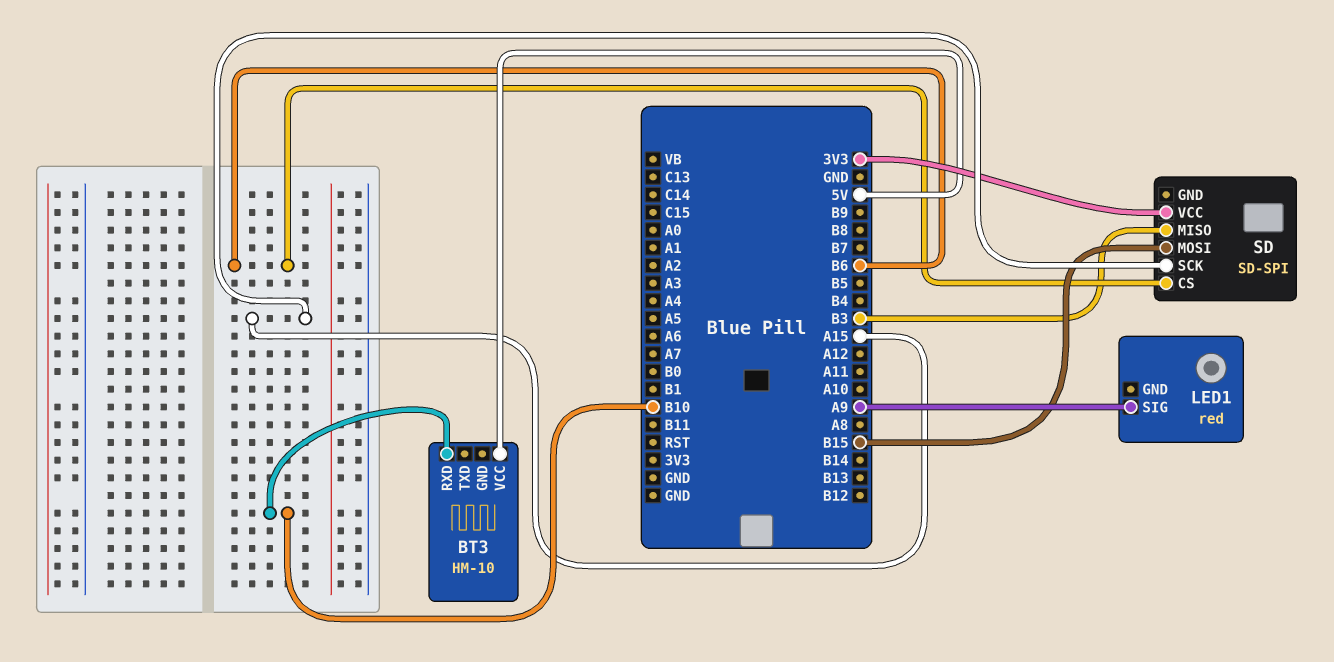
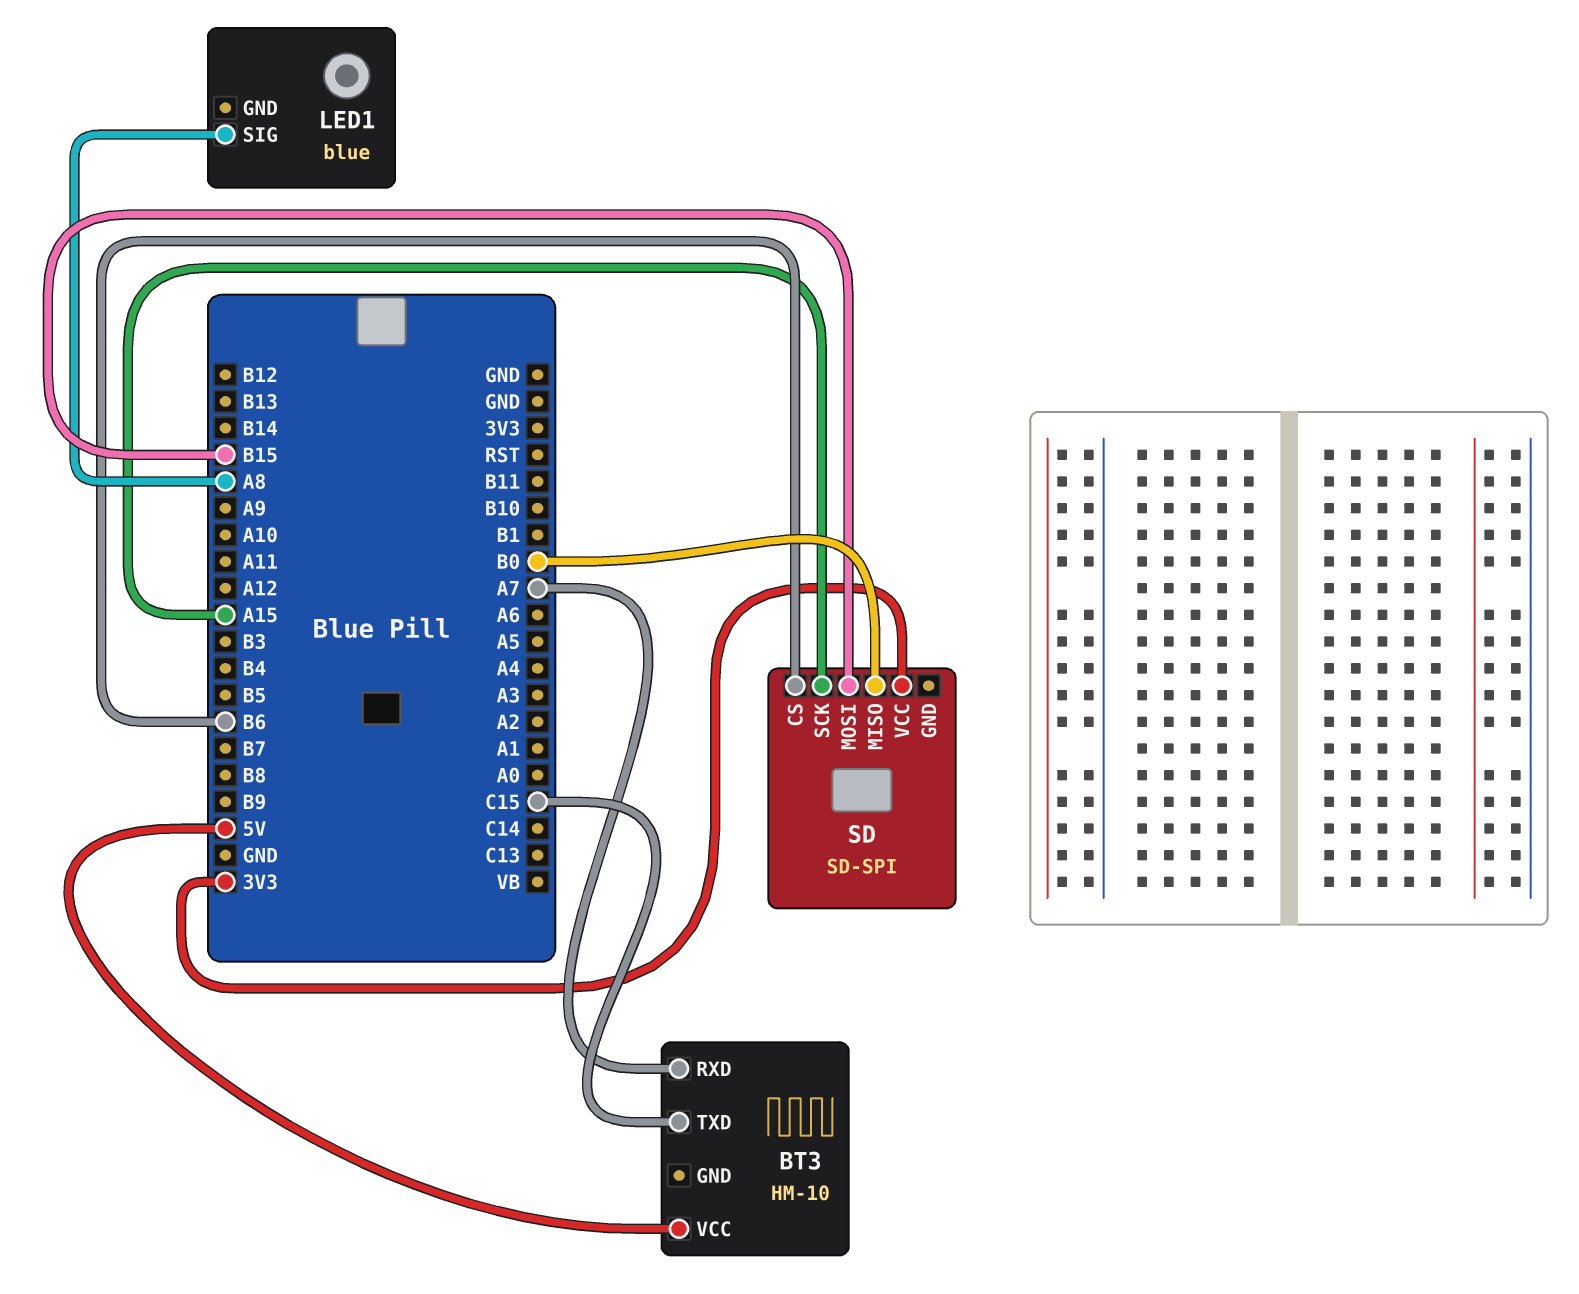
BT3 pin RXD: B10 -> A7
BT3 pin TXD: none -> C15
LED1: red -> blue
LED1 pin SIG: A9 -> A8
SD pin MISO: B3 -> B0

